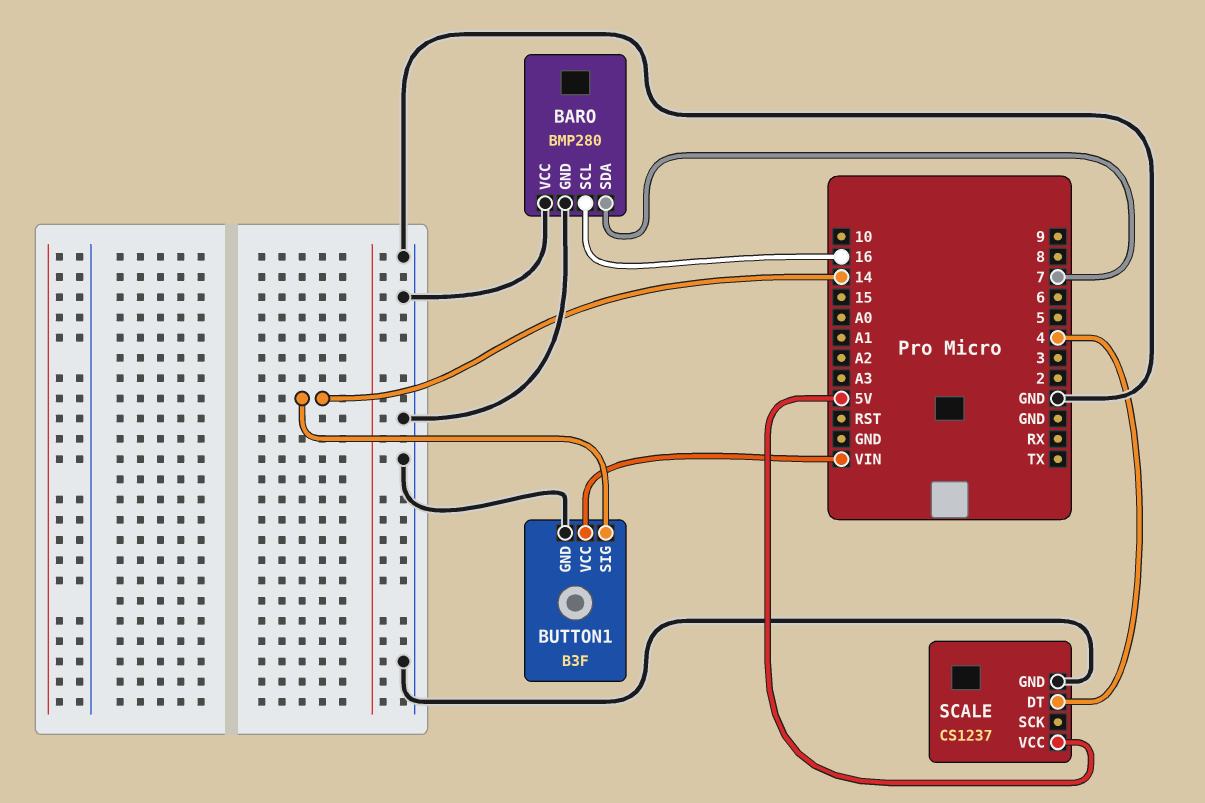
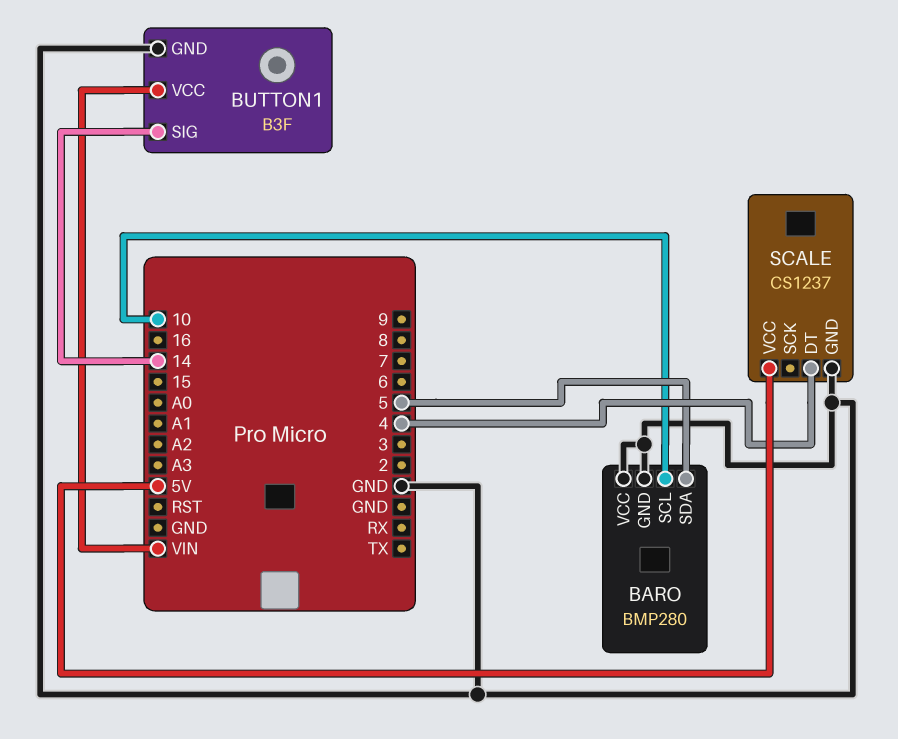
BARO pin SCL: 16 -> 10
BARO pin SDA: 7 -> 5

